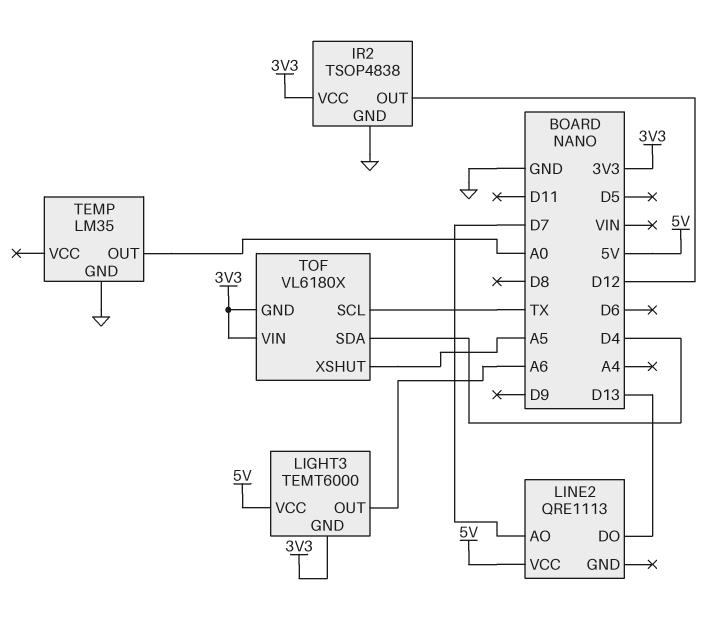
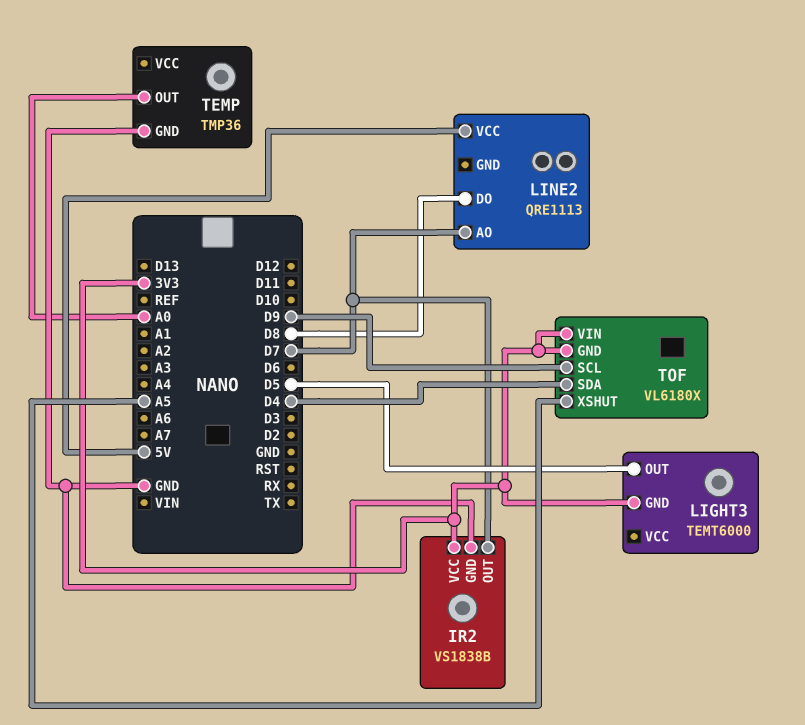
IR2: TSOP4838 -> VS1838B
IR2 pin OUT: D12 -> D7
LIGHT3 pin OUT: A6 -> D5
LIGHT3 pin VCC: 5V -> none
LINE2 pin DO: D13 -> D8
TEMP: LM35 -> TMP36
TOF pin SCL: TX -> D9

